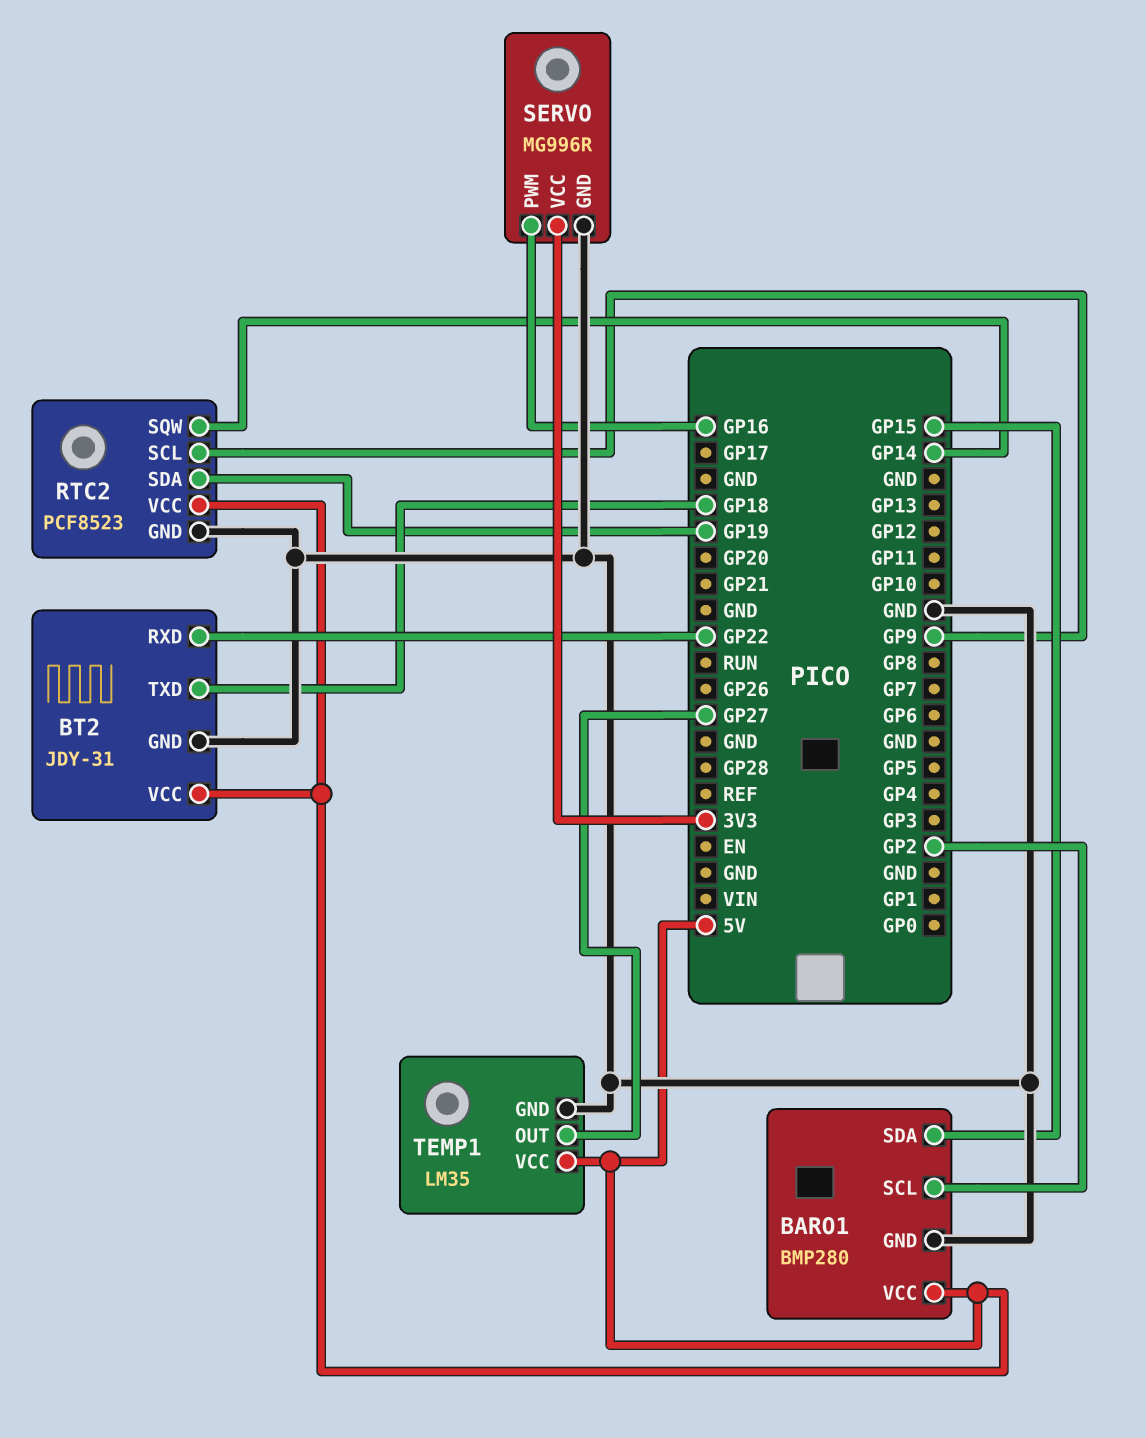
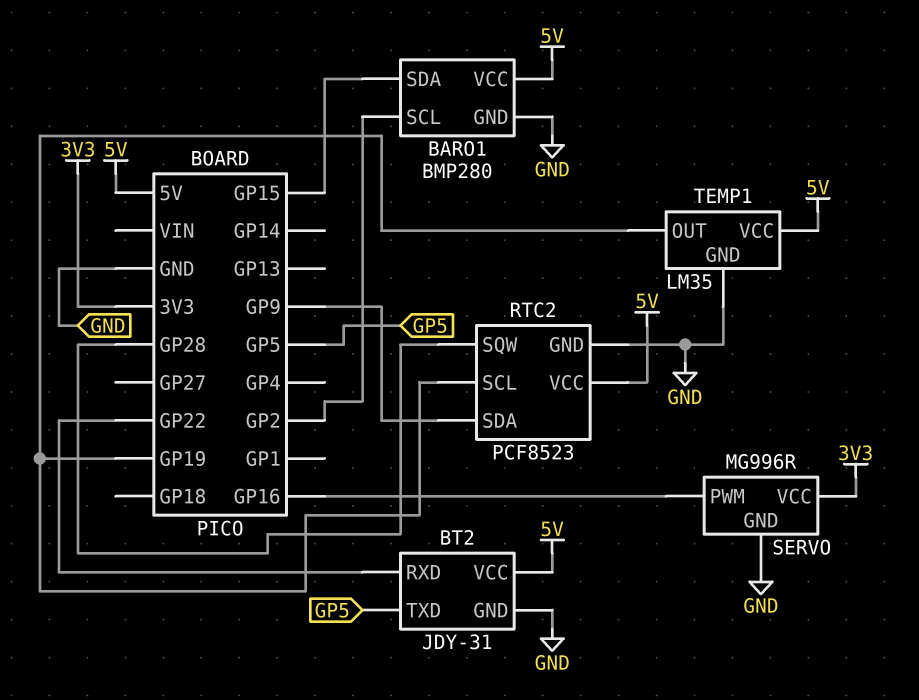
BT2 pin TXD: GP18 -> GP5
RTC2 pin SCL: GP9 -> GP19
RTC2 pin SDA: GP19 -> GP9
RTC2 pin SQW: GP14 -> GP28
TEMP1 pin OUT: GP27 -> GP19

